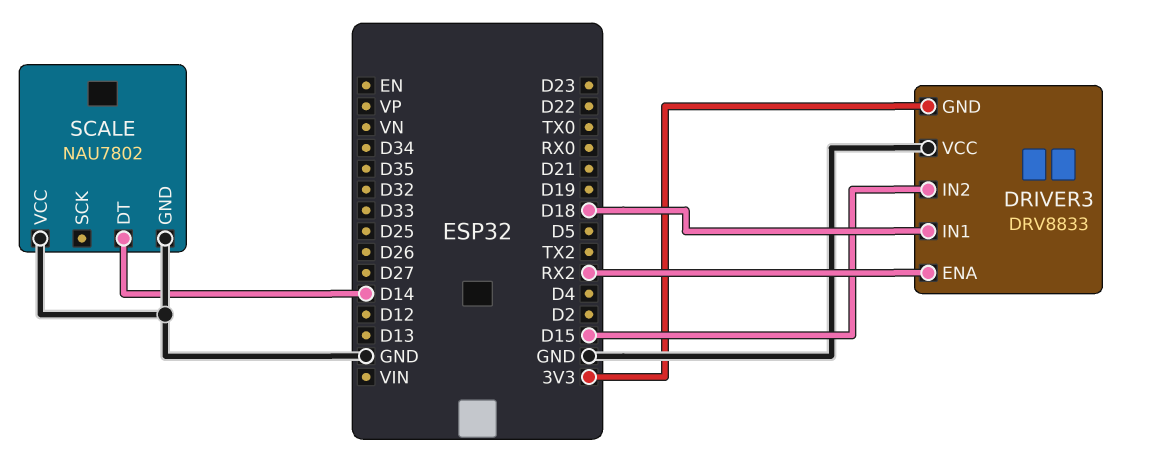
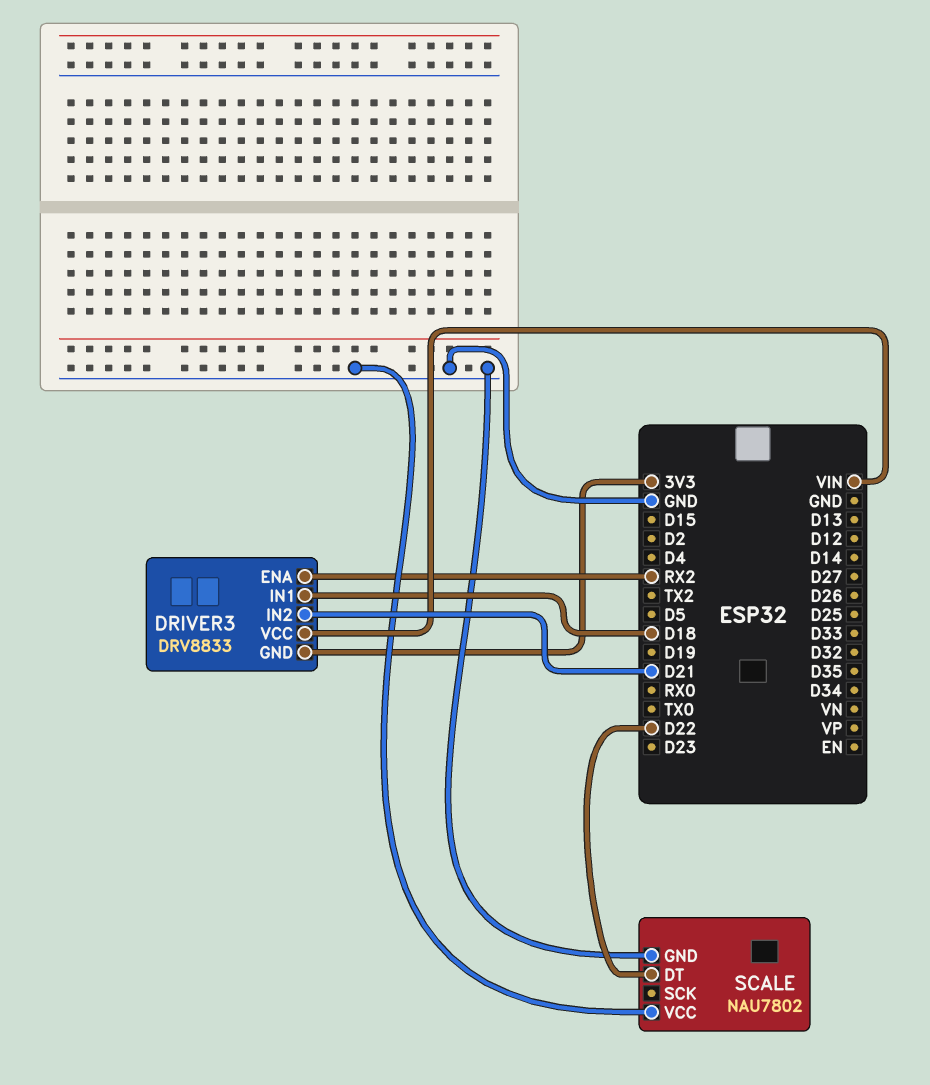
DRIVER3 pin IN2: D15 -> D21
DRIVER3 pin VCC: GND -> VIN
SCALE pin DT: D14 -> D22

